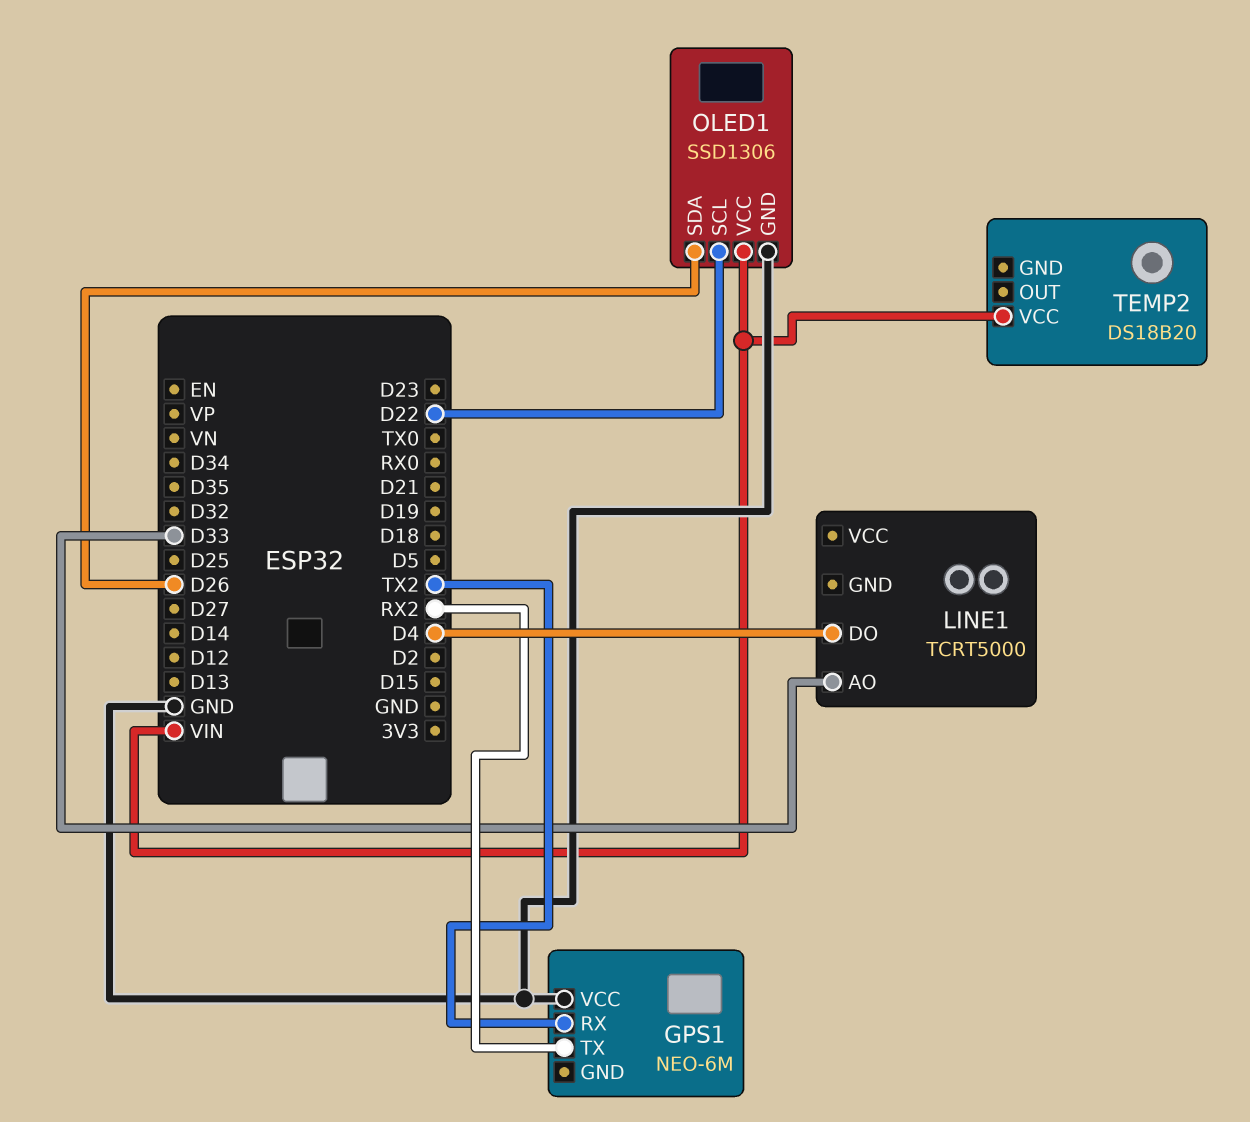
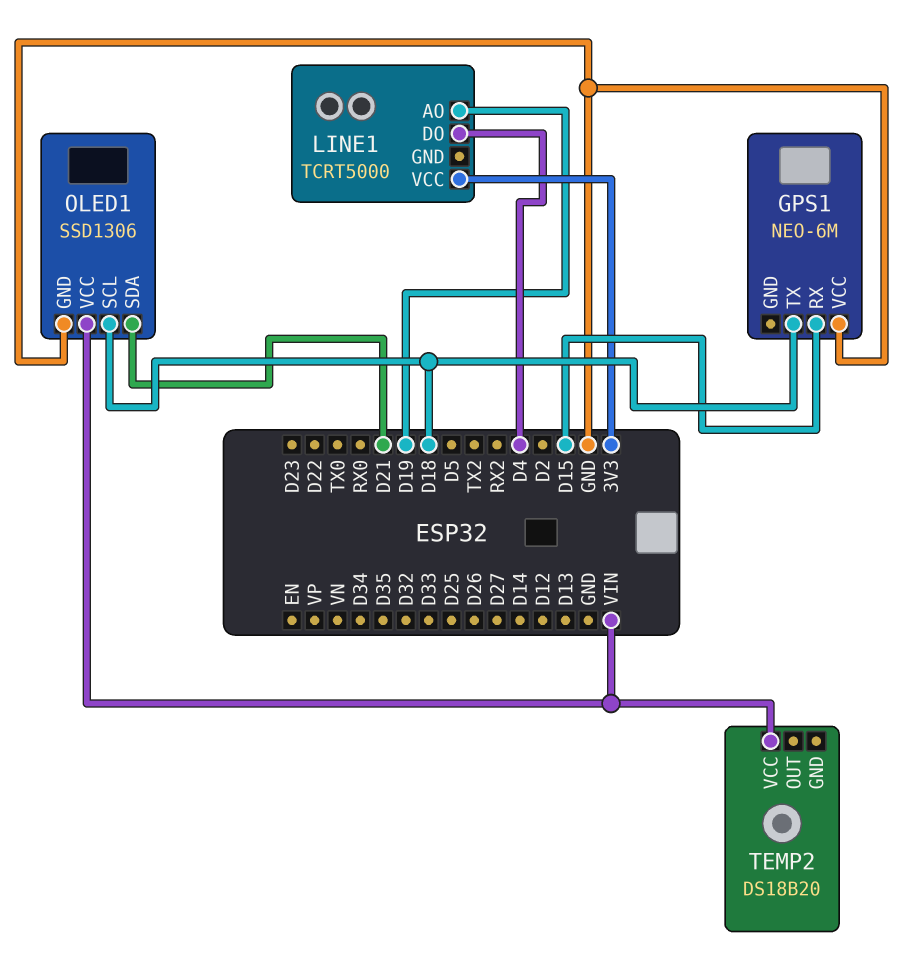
GPS1 pin RX: TX2 -> D15
GPS1 pin TX: RX2 -> D18
LINE1 pin AO: D33 -> D19
LINE1 pin VCC: none -> 3V3
OLED1 pin SCL: D22 -> D18
OLED1 pin SDA: D26 -> D21

